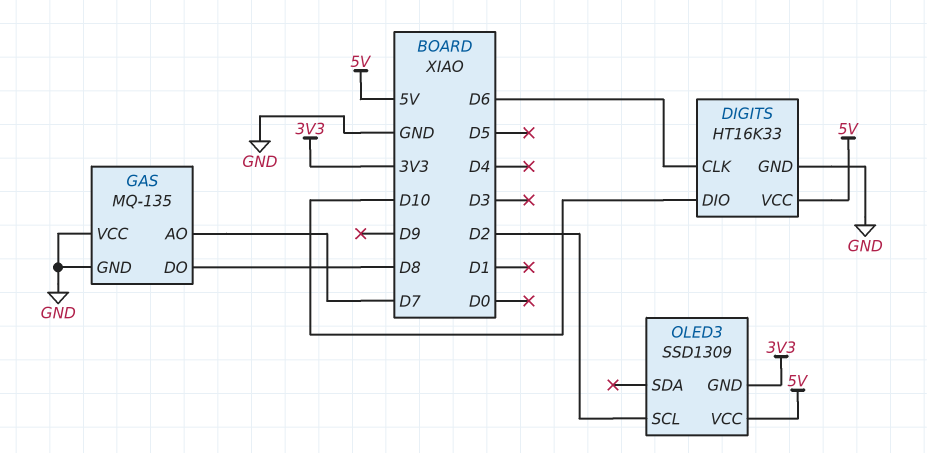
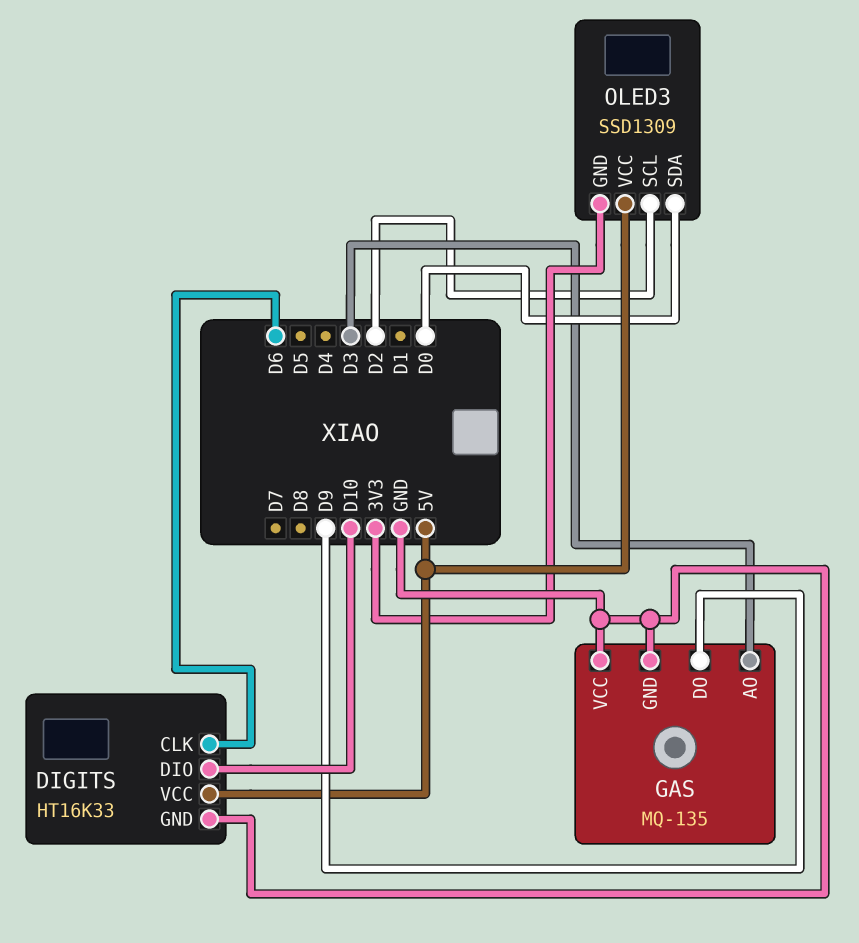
GAS pin AO: D7 -> D3
GAS pin DO: D8 -> D9
OLED3 pin SDA: none -> D0

